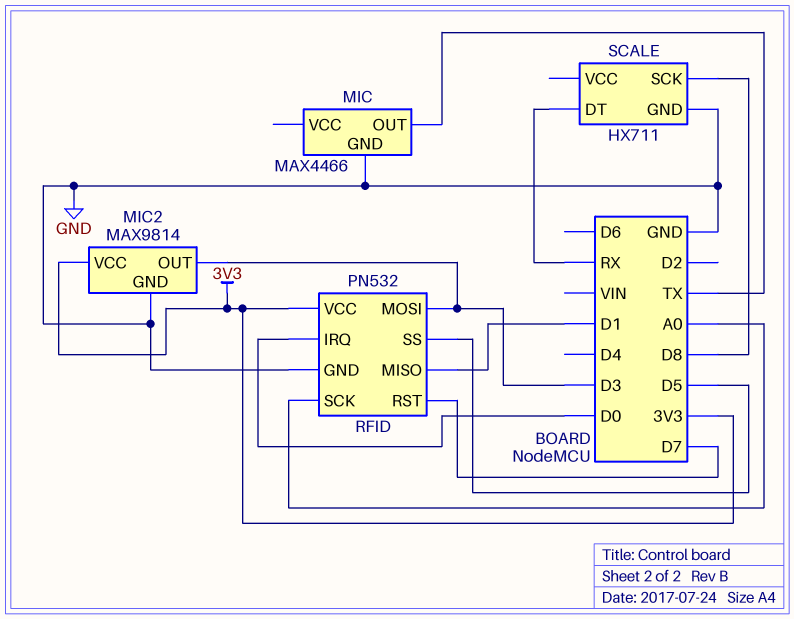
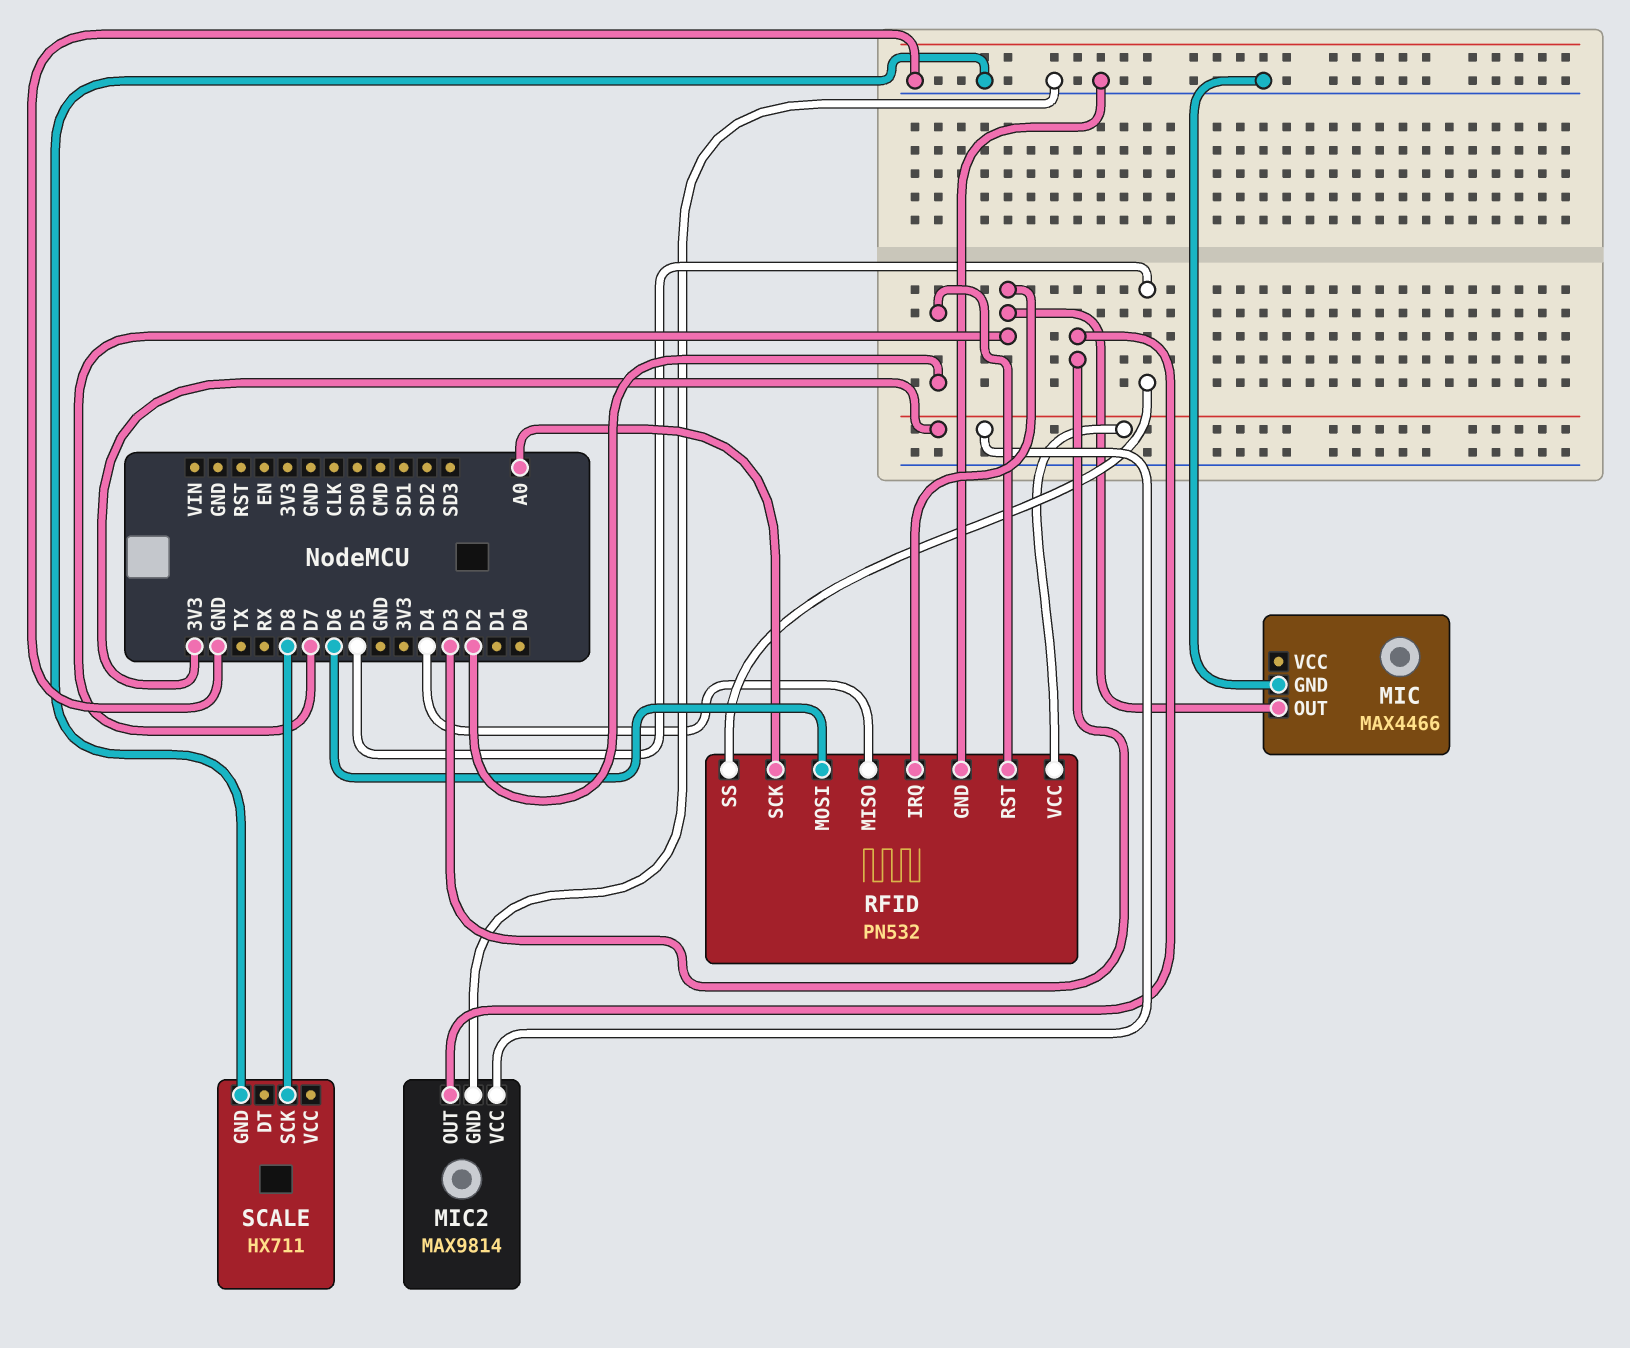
MIC pin OUT: TX -> D7
RFID pin IRQ: D0 -> D7
RFID pin MISO: D1 -> D4
RFID pin MOSI: D3 -> D6
RFID pin RST: D7 -> D2
SCALE pin DT: RX -> none

